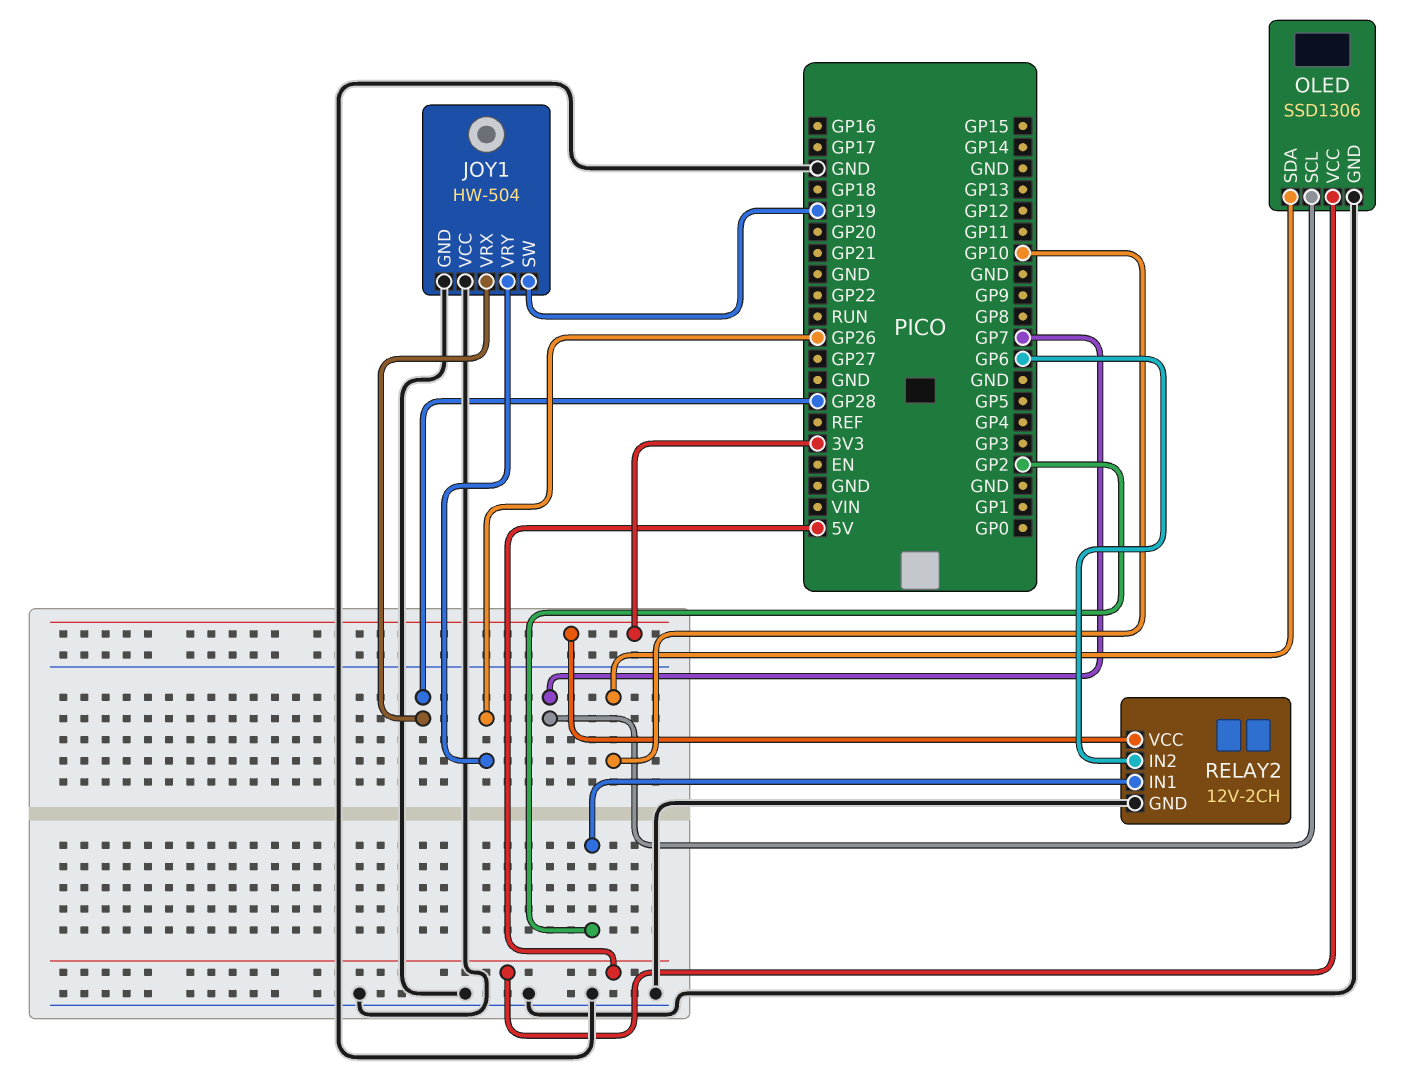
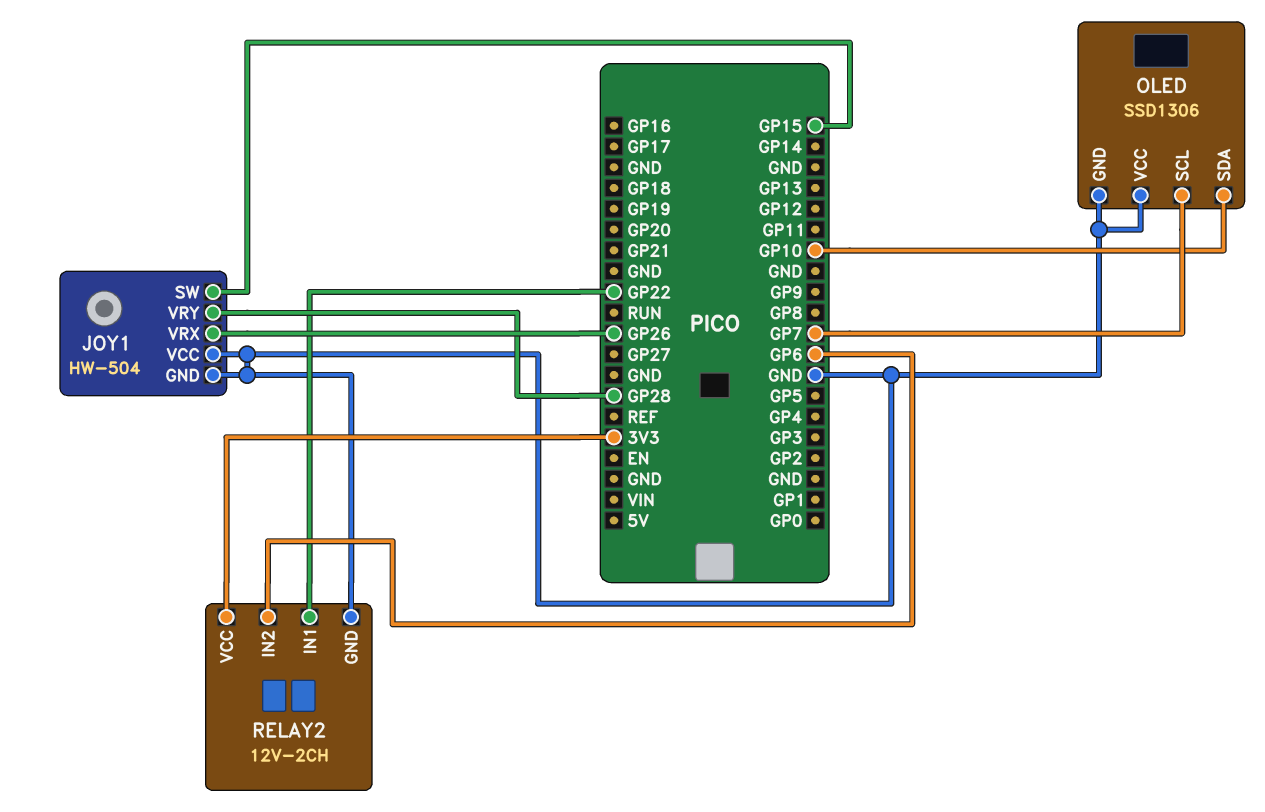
JOY1 pin SW: GP19 -> GP15
JOY1 pin VRX: GP28 -> GP26
JOY1 pin VRY: GP26 -> GP28
OLED pin VCC: 5V -> GND
RELAY2 pin IN1: GP2 -> GP22

